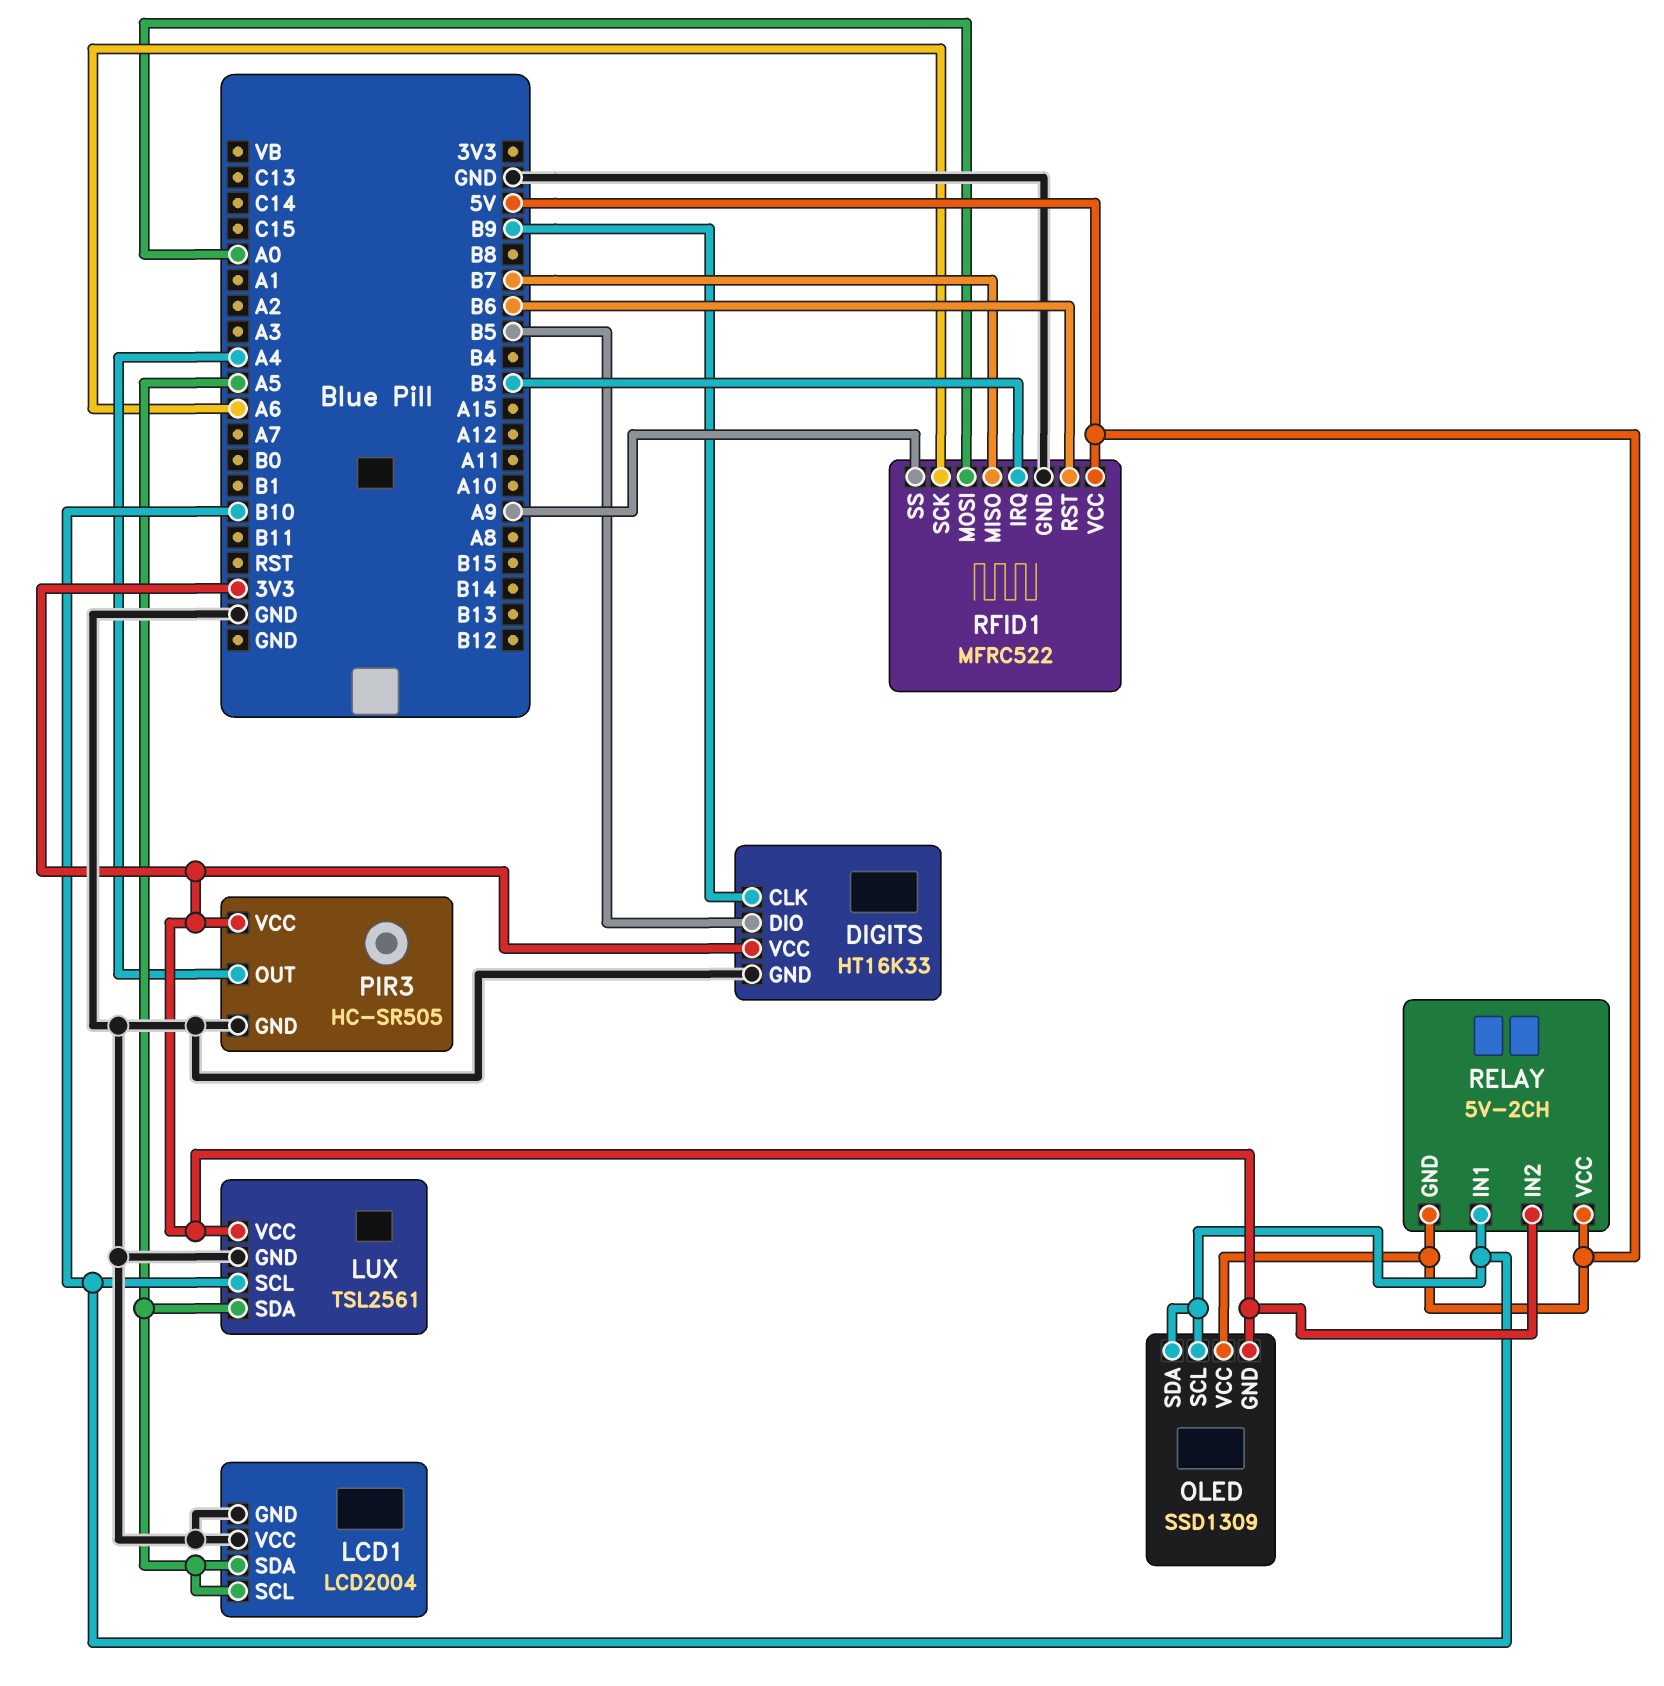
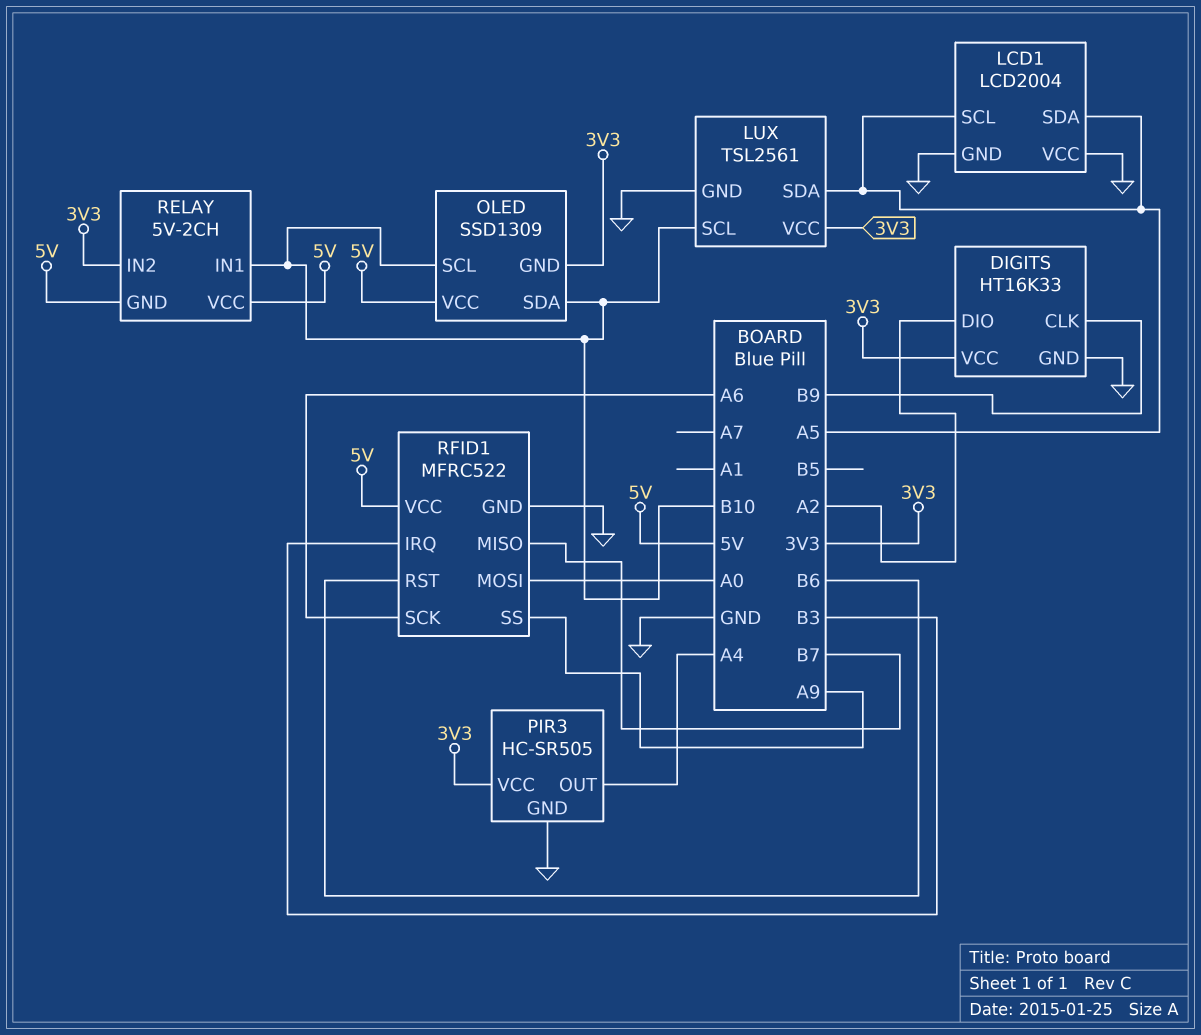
DIGITS pin DIO: B5 -> A2

